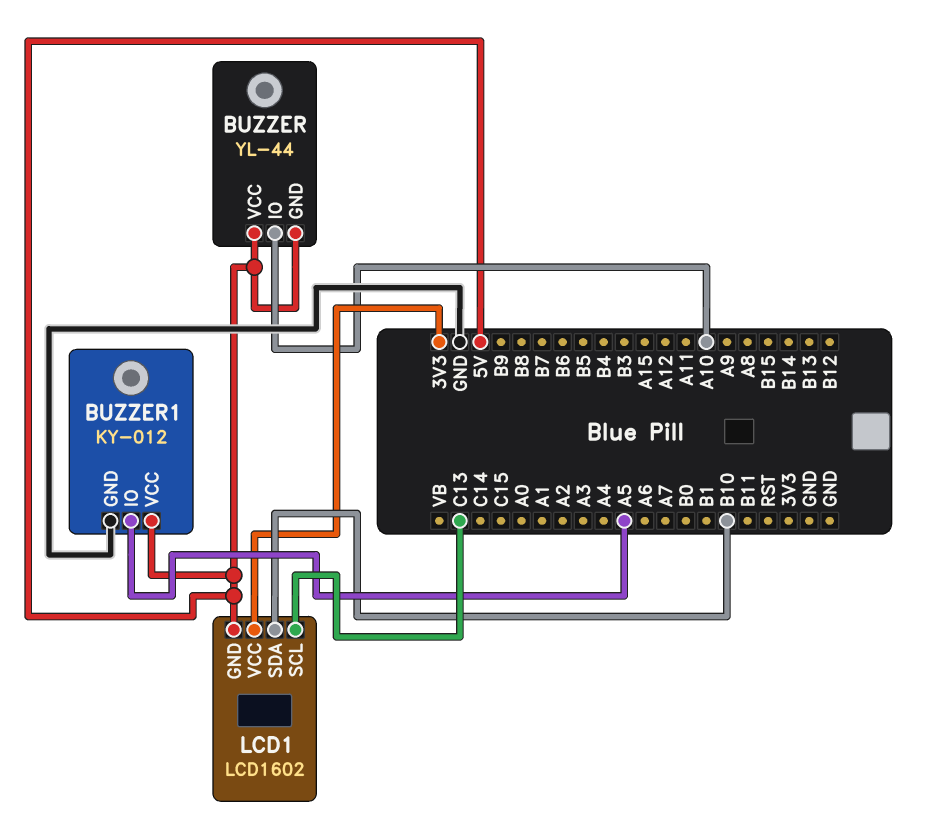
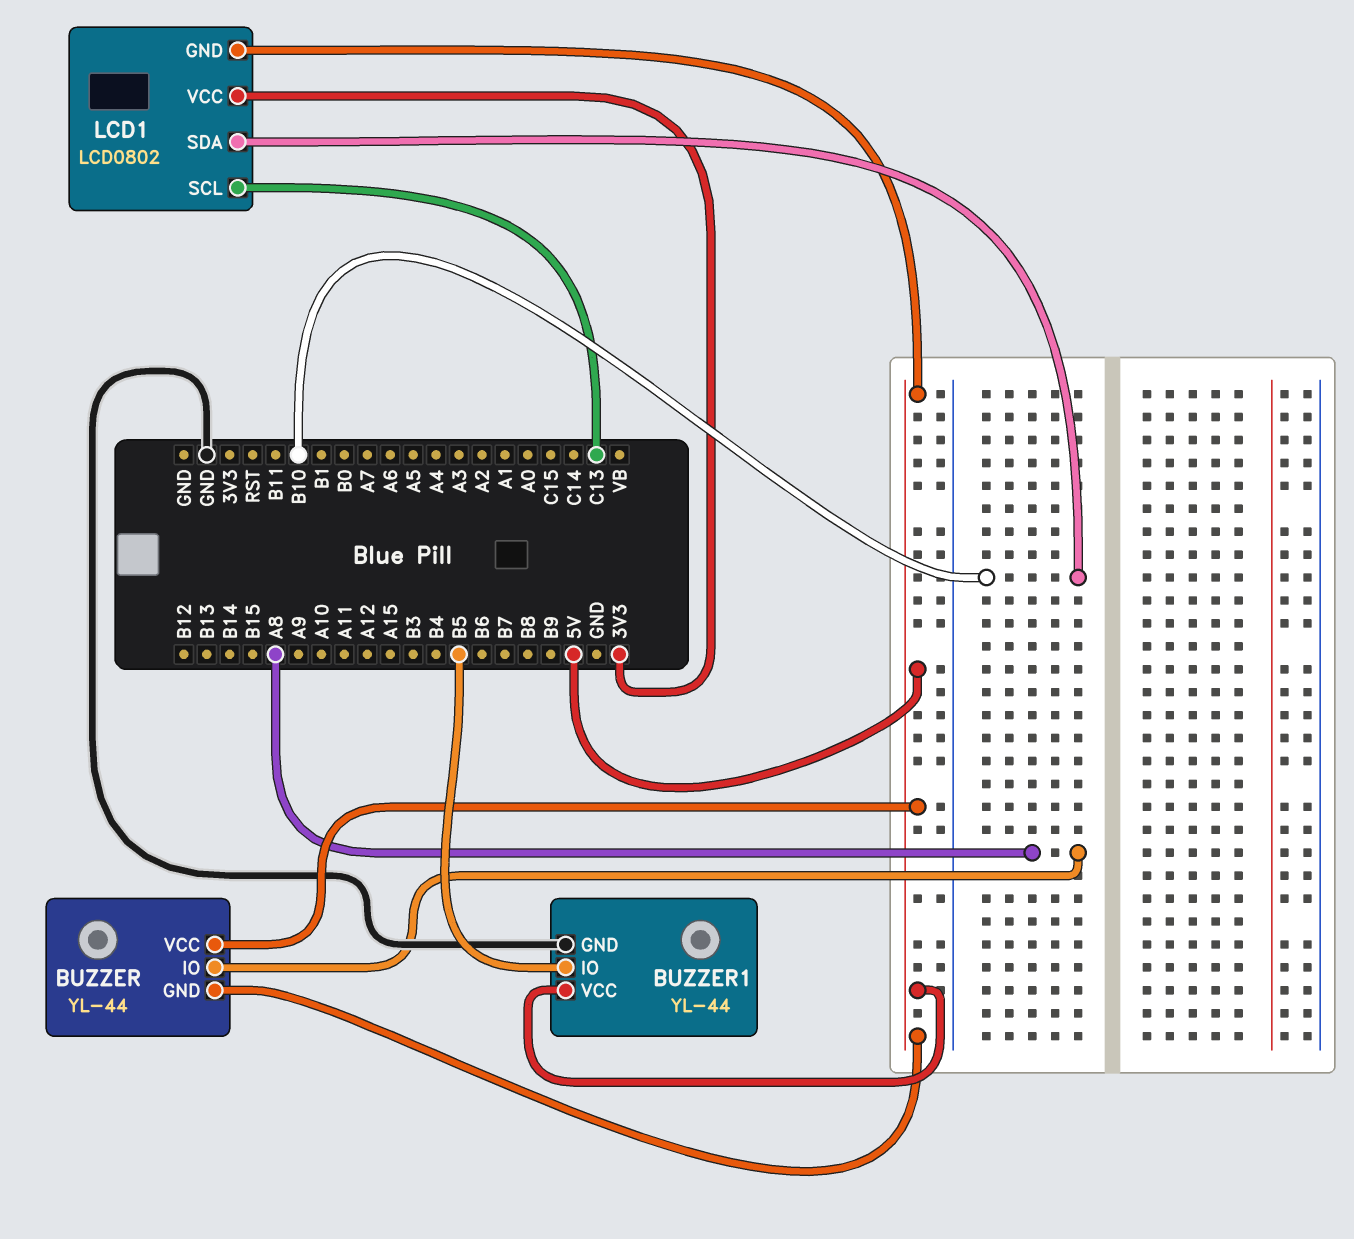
BUZZER pin IO: A10 -> A8
BUZZER1: KY-012 -> YL-44
BUZZER1 pin IO: A5 -> B5
LCD1: LCD1602 -> LCD0802

